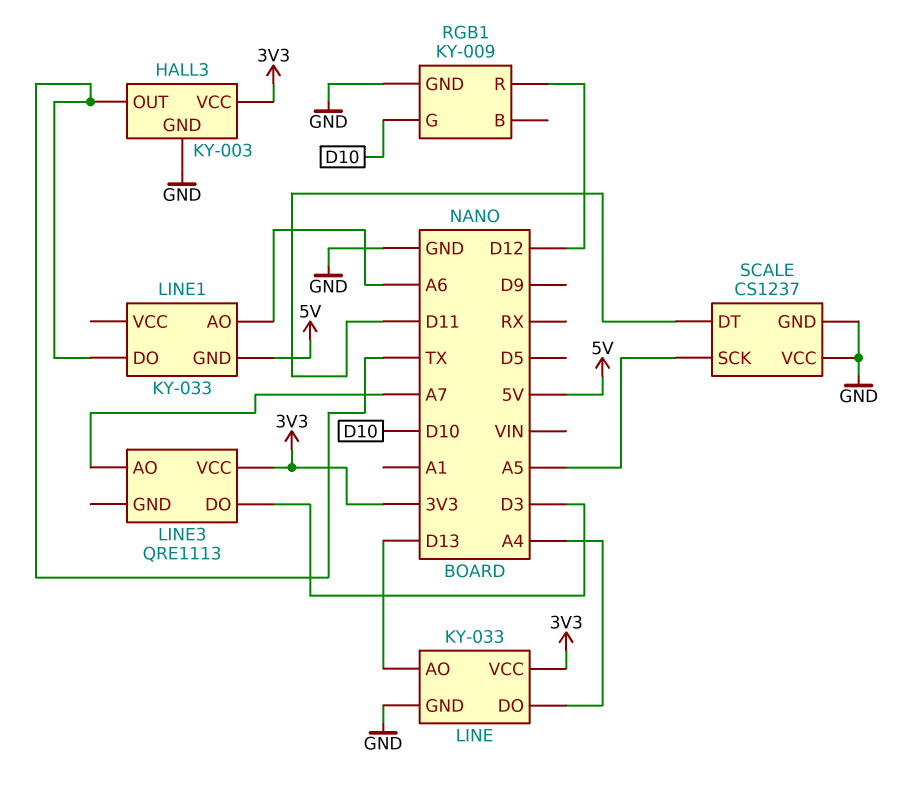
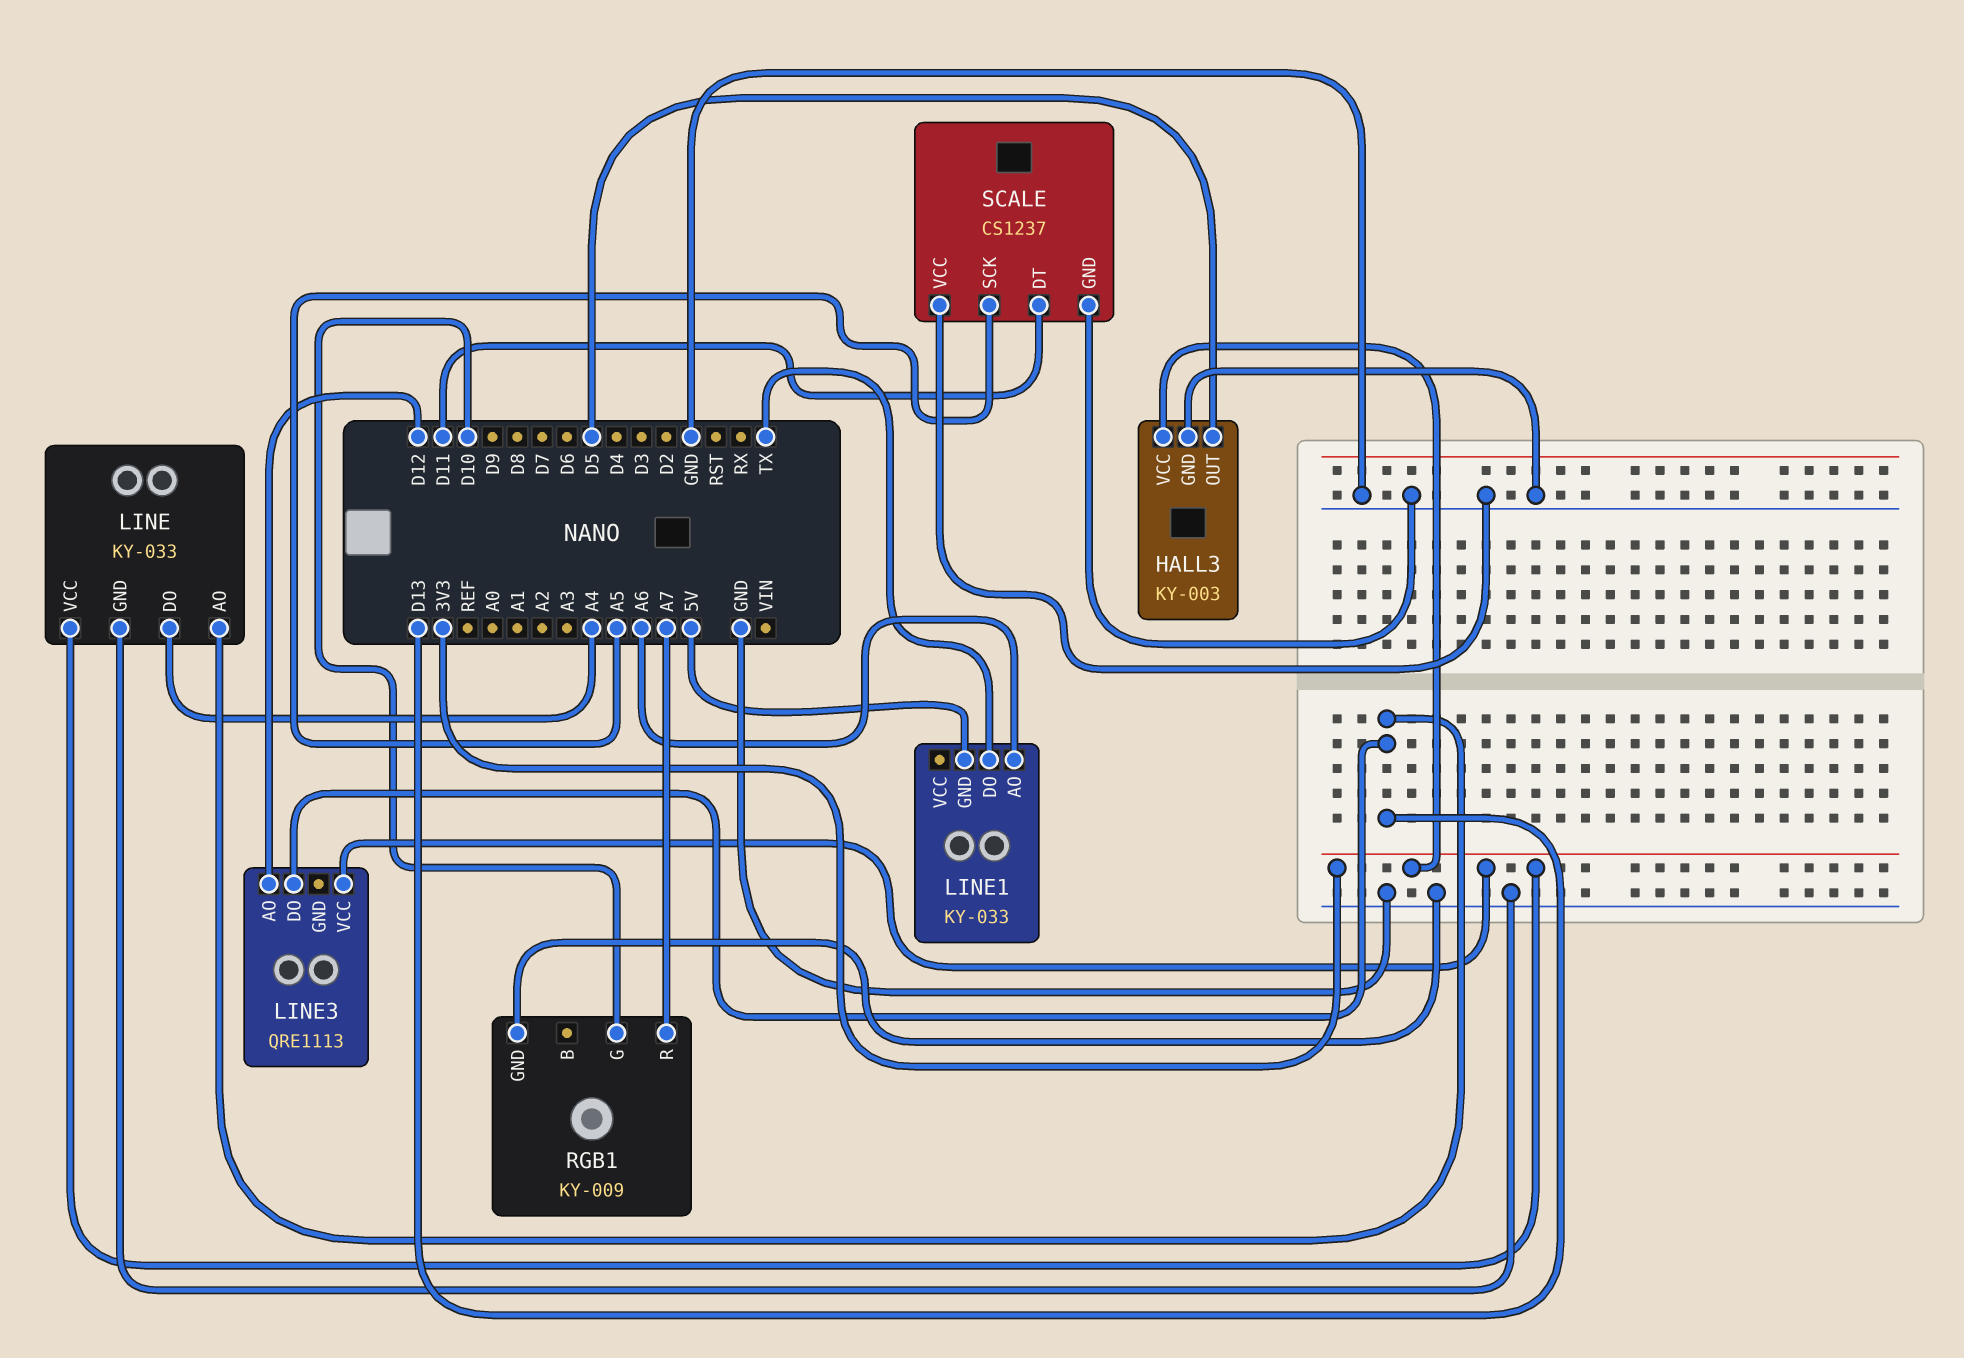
HALL3 pin OUT: TX -> D5
LINE3 pin AO: A7 -> D12
LINE3 pin DO: D3 -> D13
RGB1 pin R: D12 -> A7

